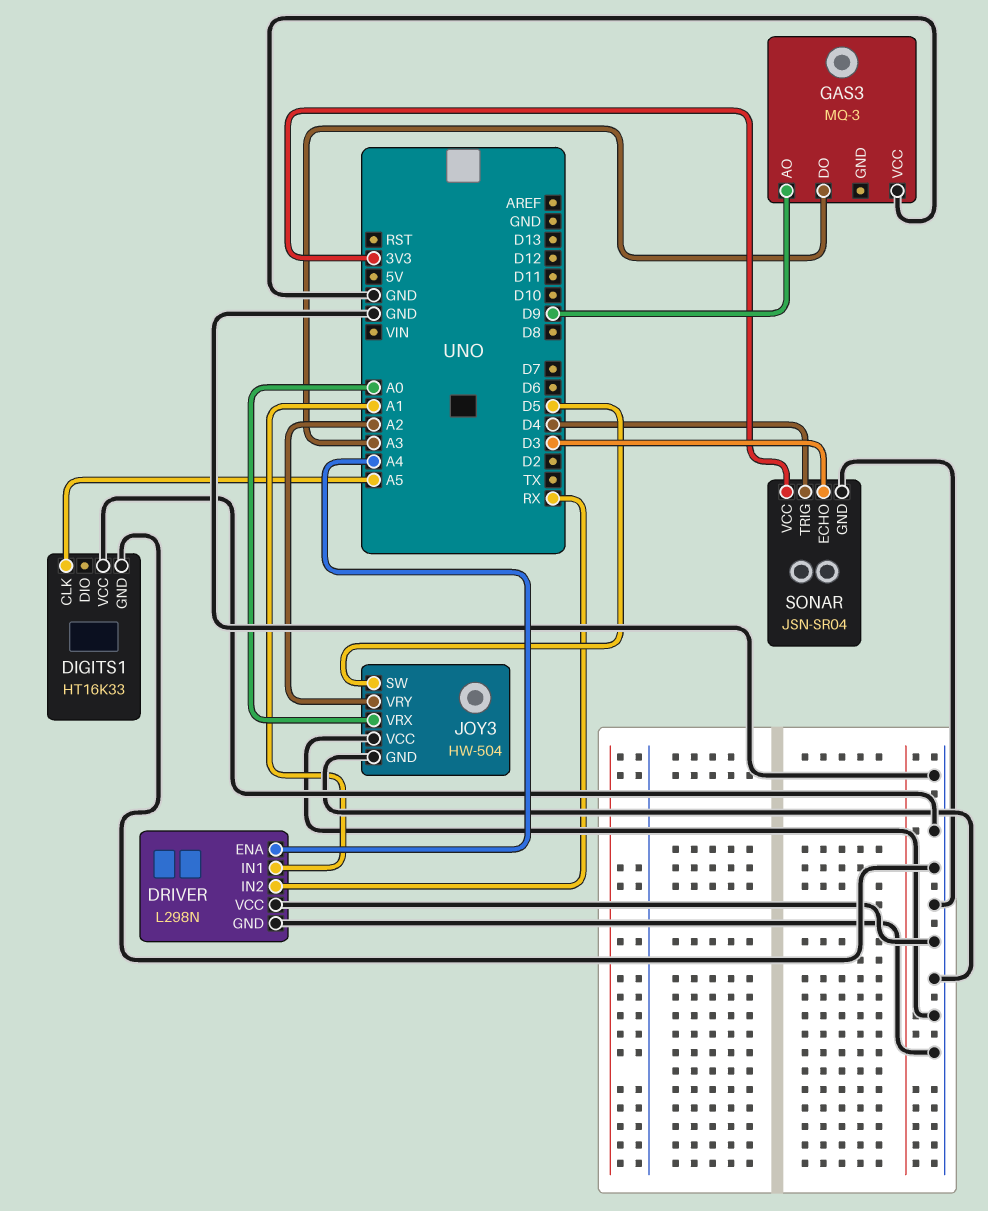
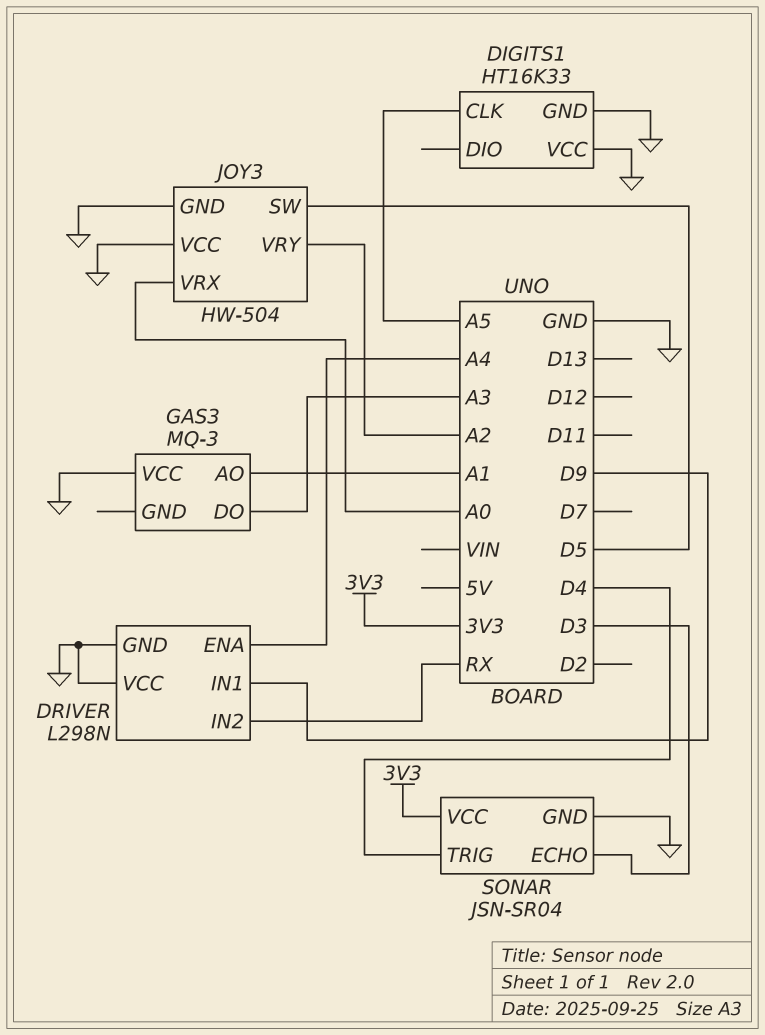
DRIVER pin IN1: A1 -> D9
GAS3 pin AO: D9 -> A1

